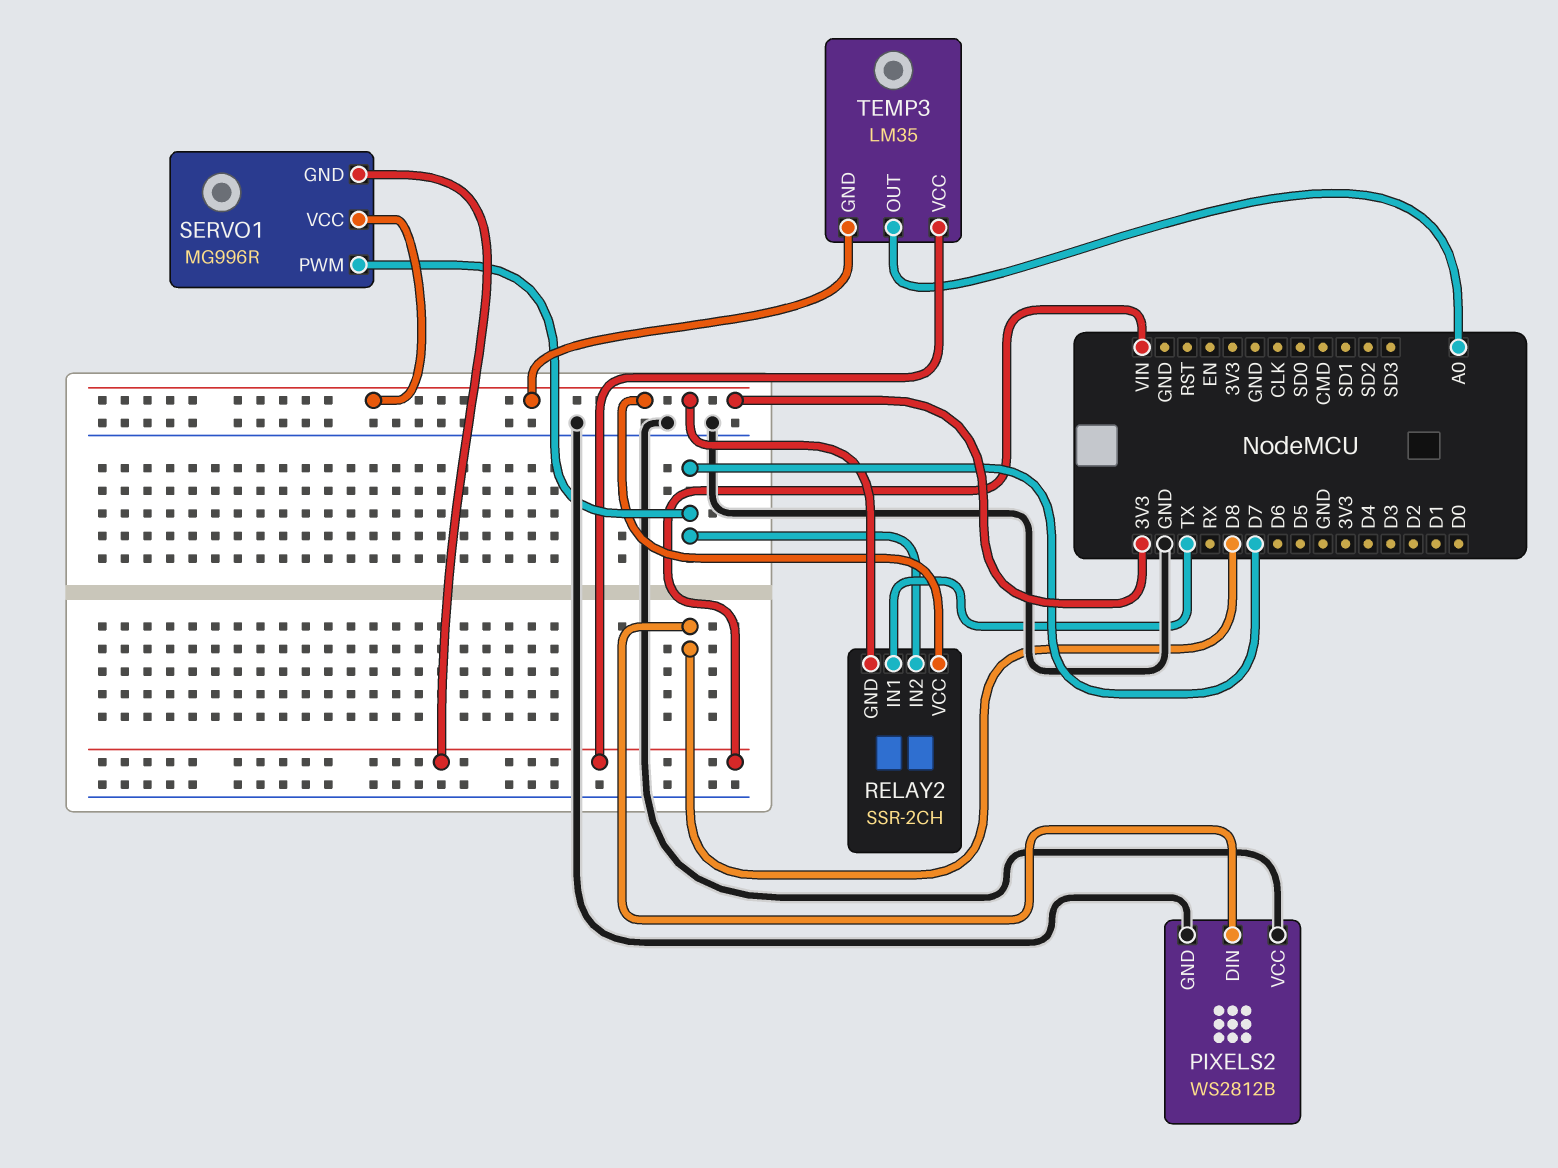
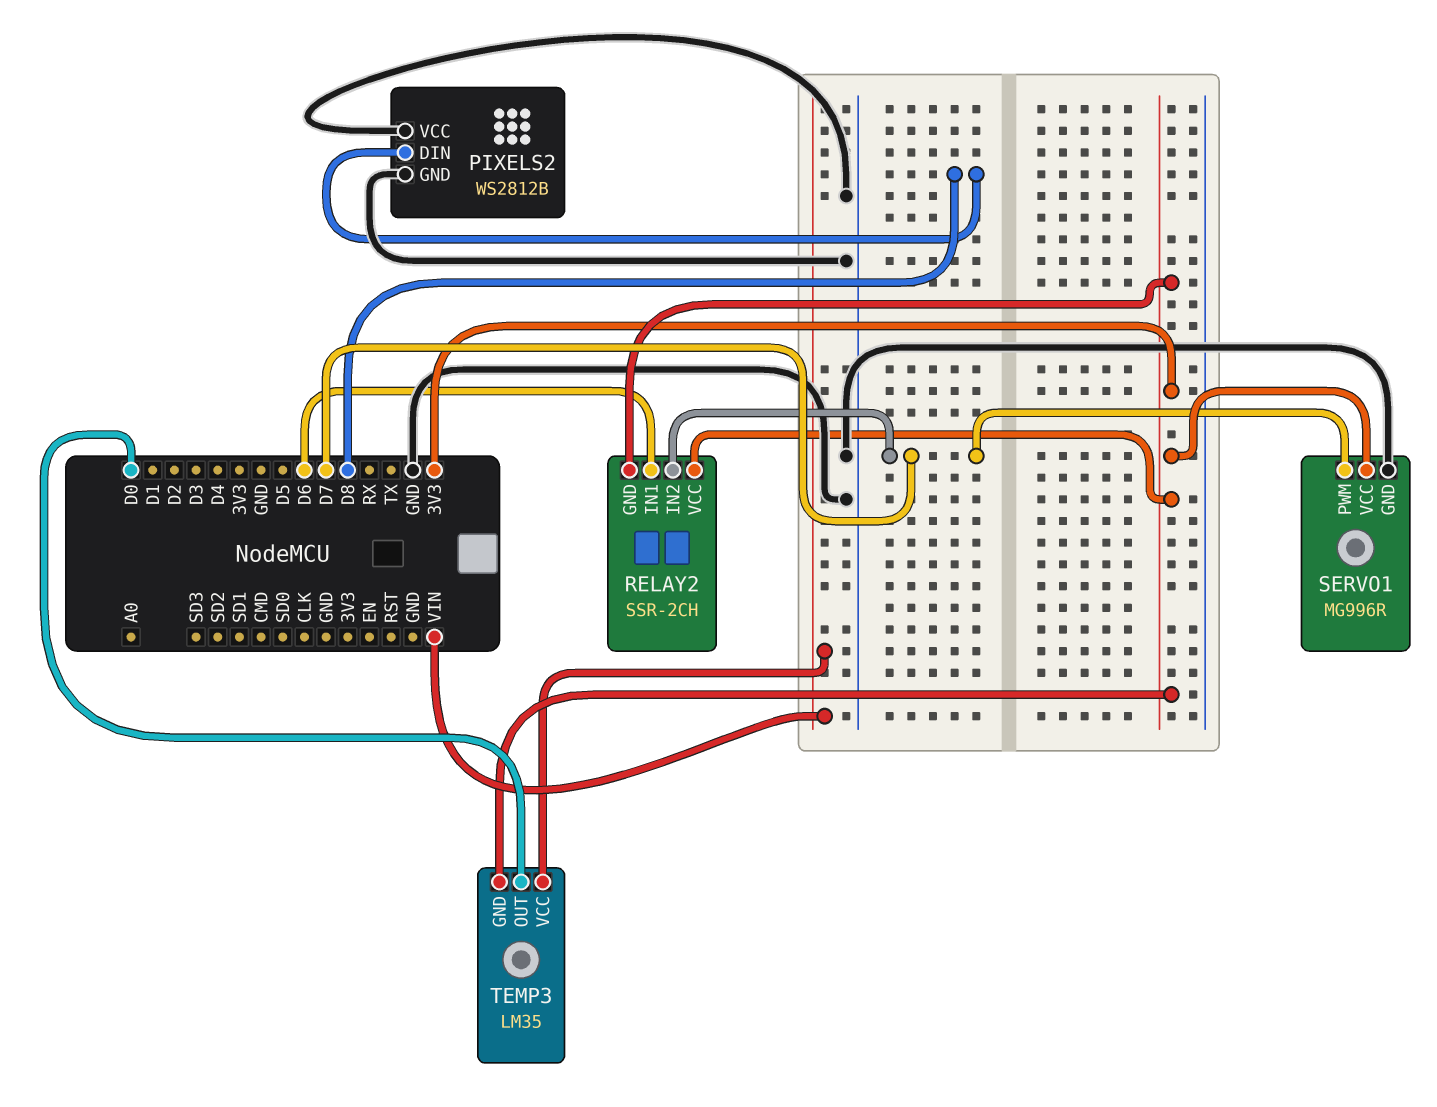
RELAY2 pin IN1: TX -> D6
SERVO1 pin GND: VIN -> GND
TEMP3 pin OUT: A0 -> D0

